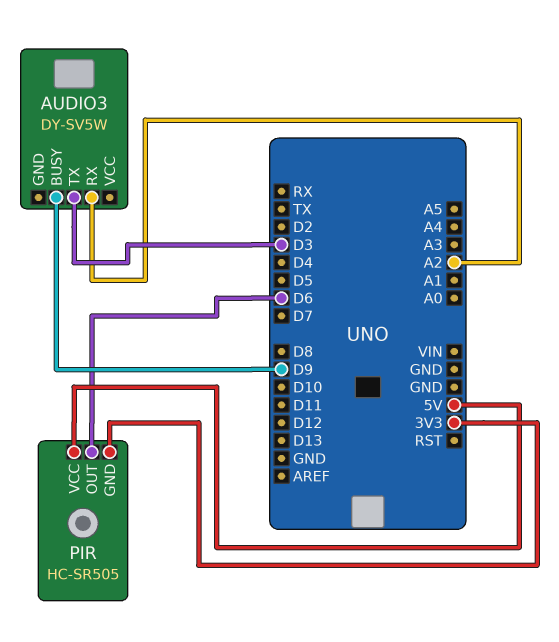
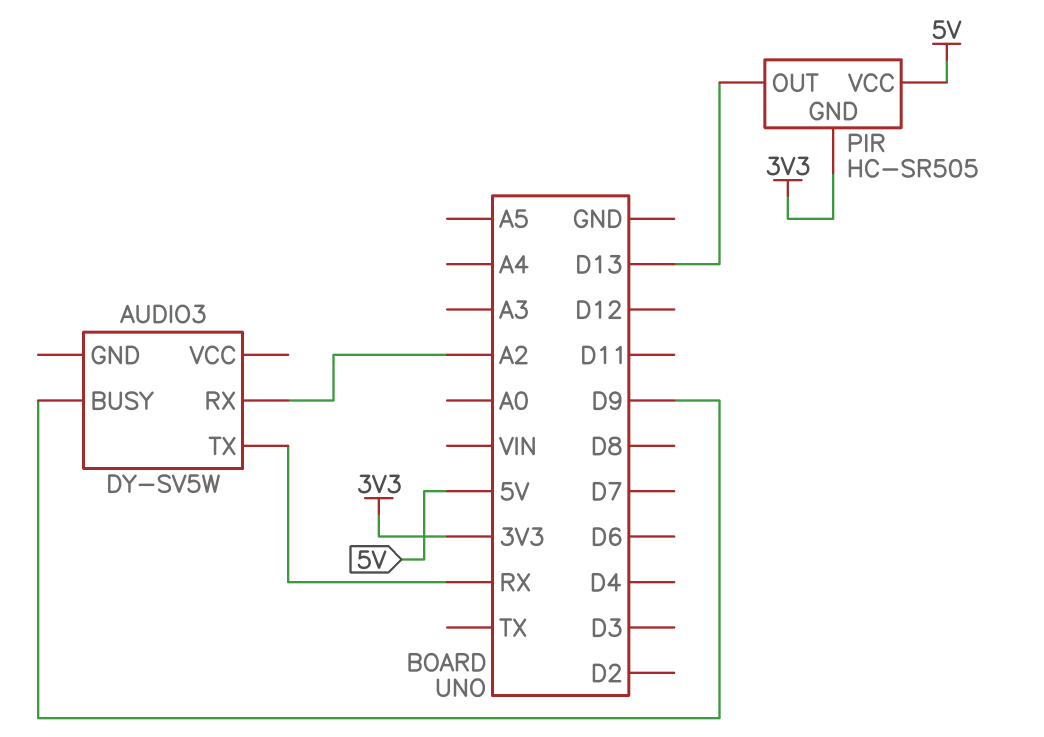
AUDIO3 pin TX: D3 -> RX
PIR pin OUT: D6 -> D13

